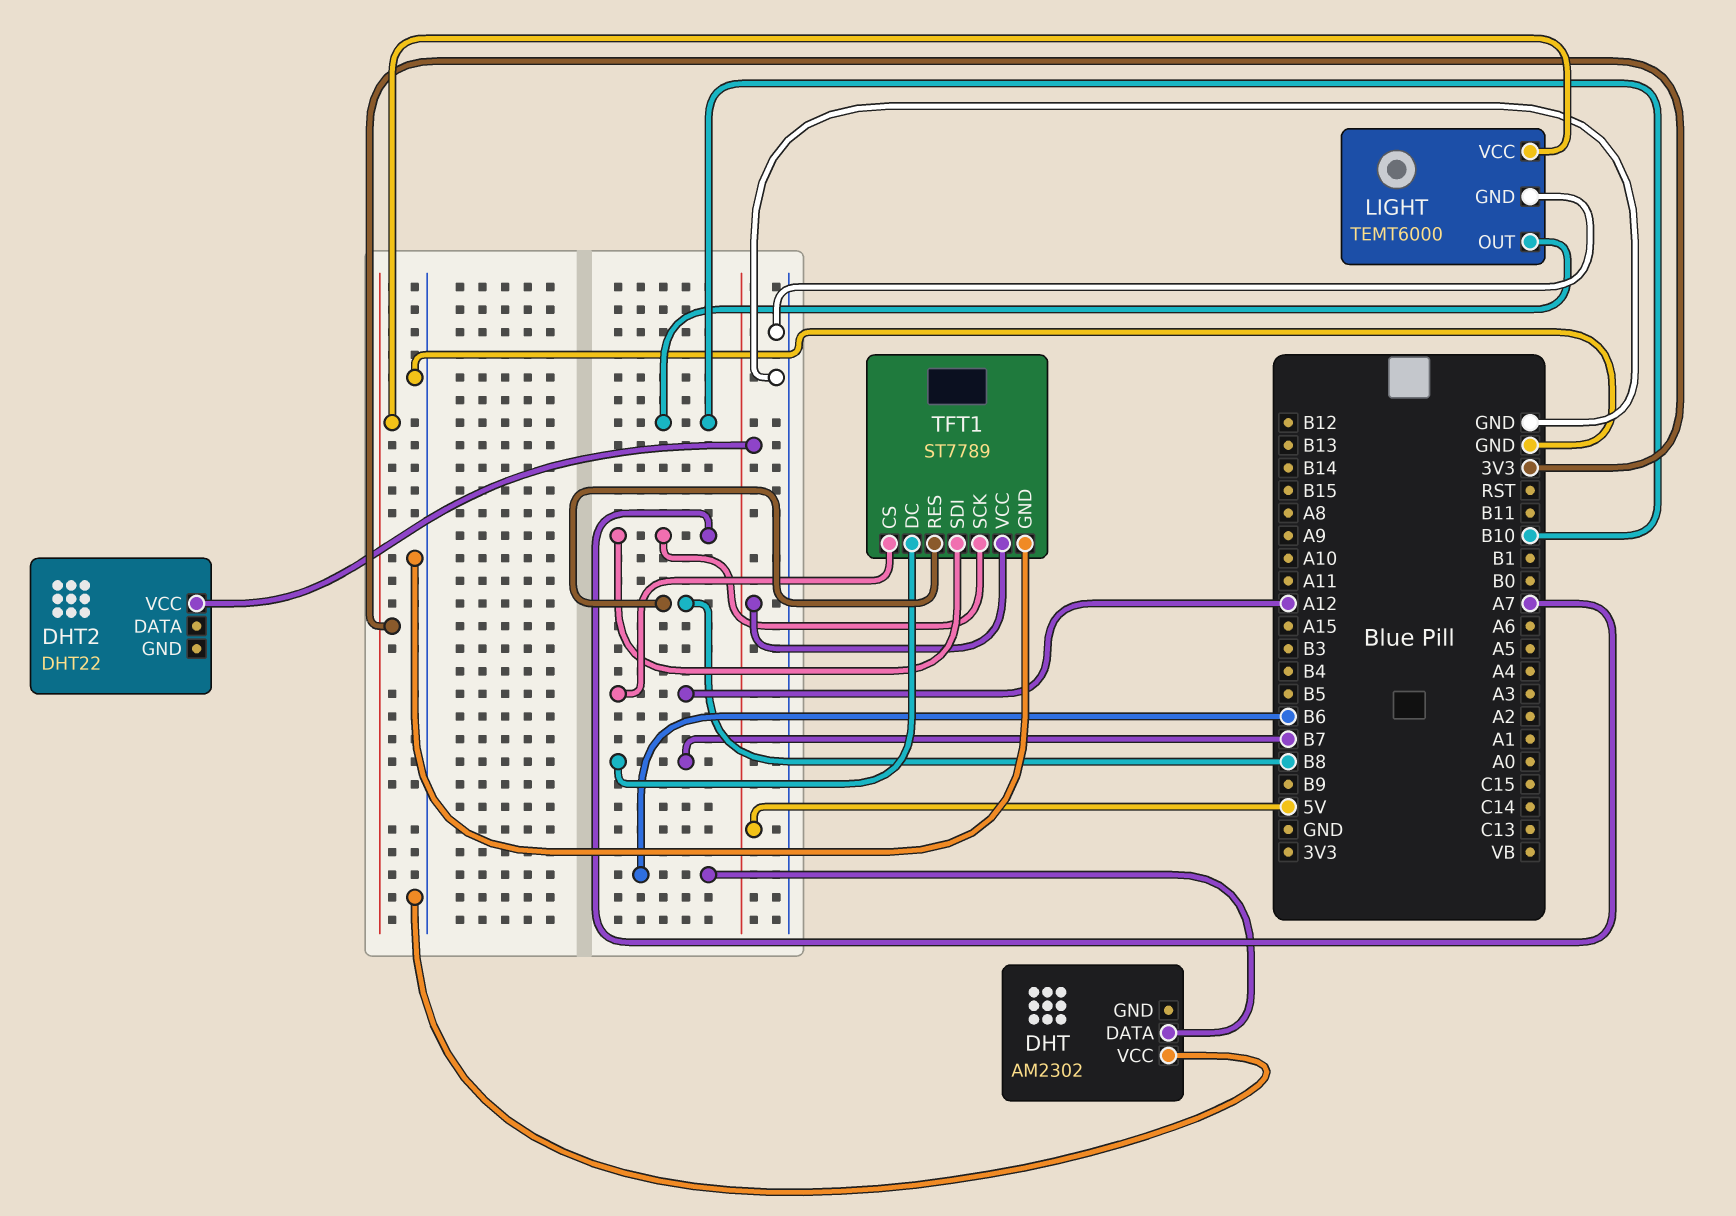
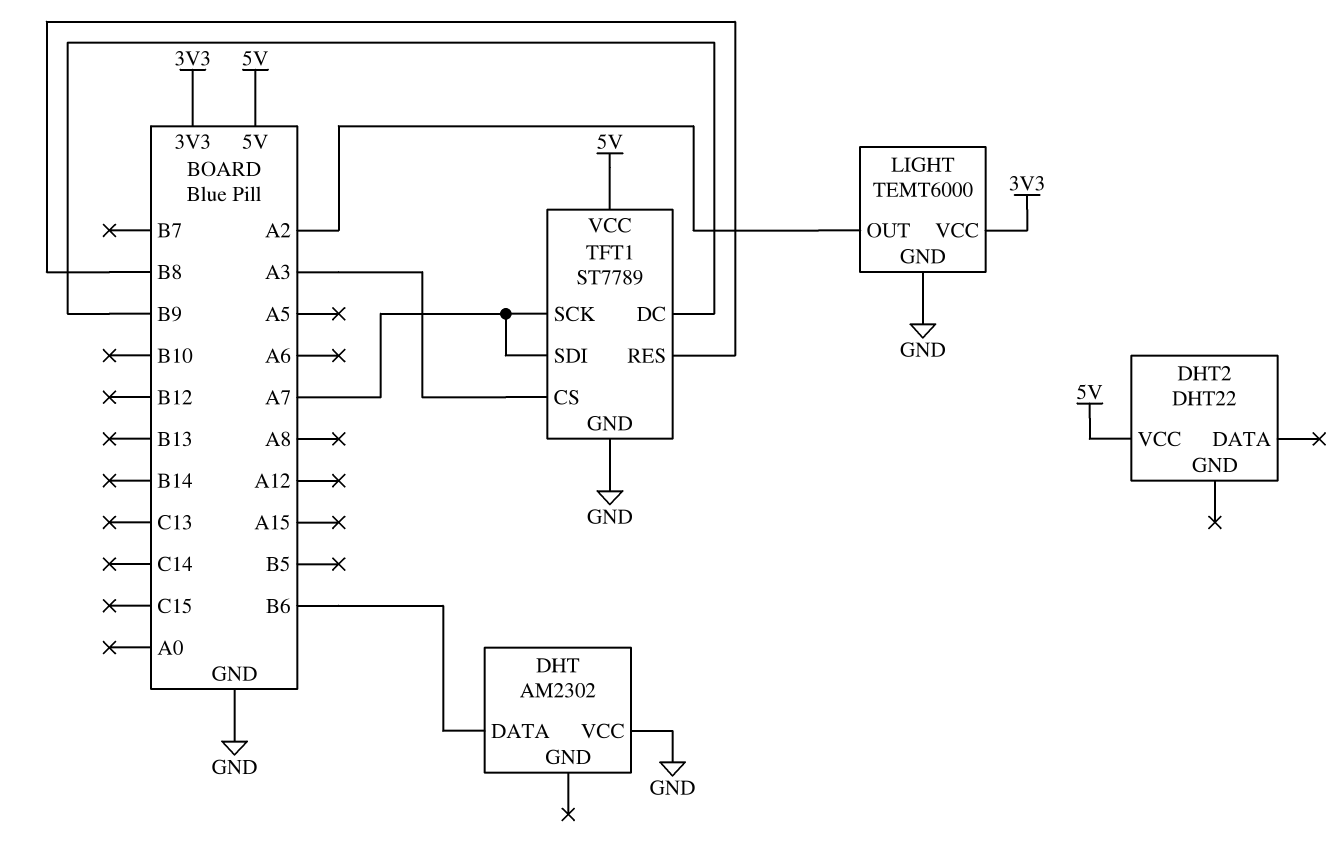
LIGHT pin OUT: B10 -> A2
TFT1 pin CS: A12 -> A3
TFT1 pin DC: B7 -> B9

